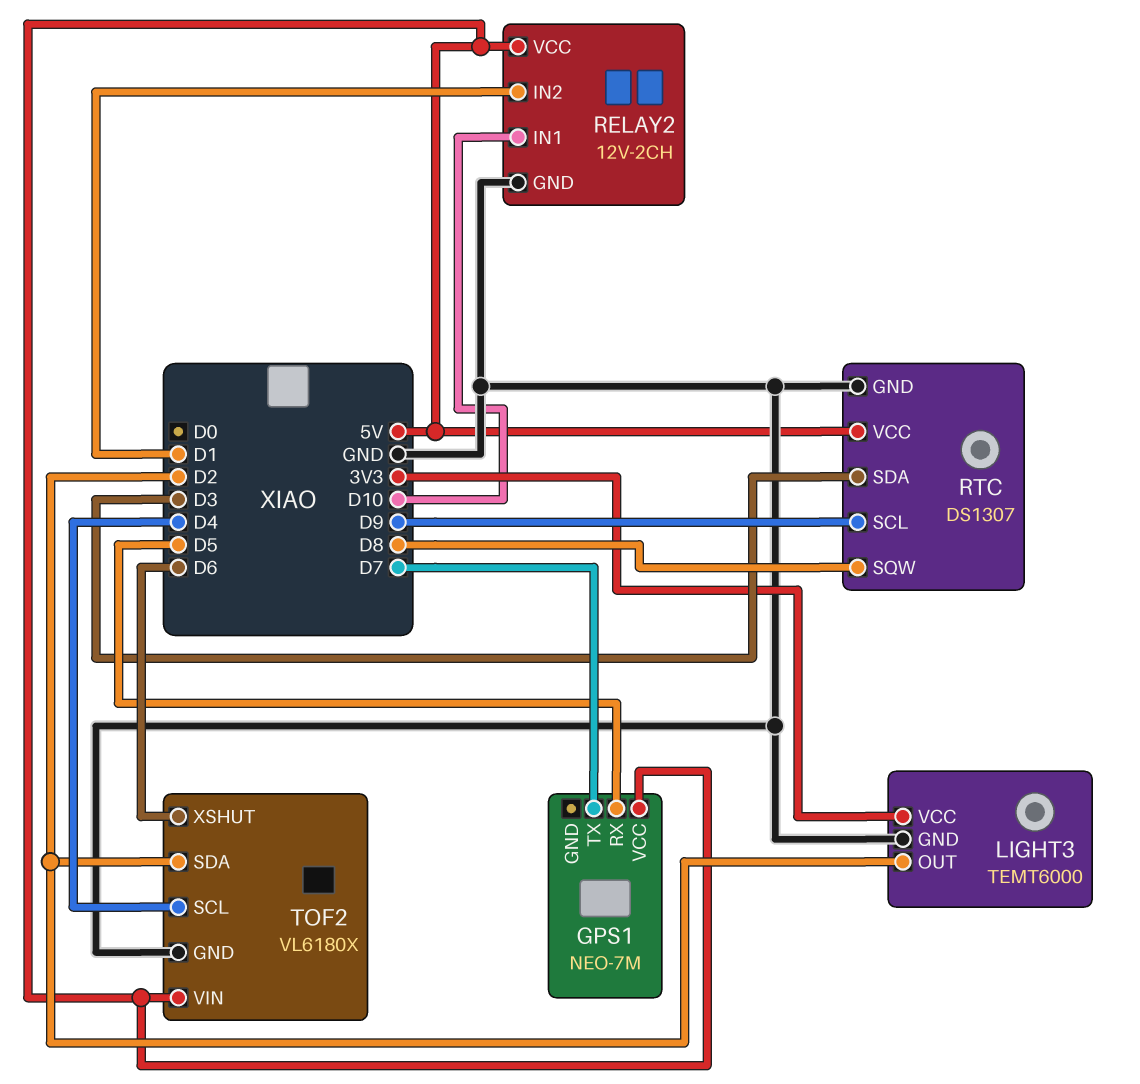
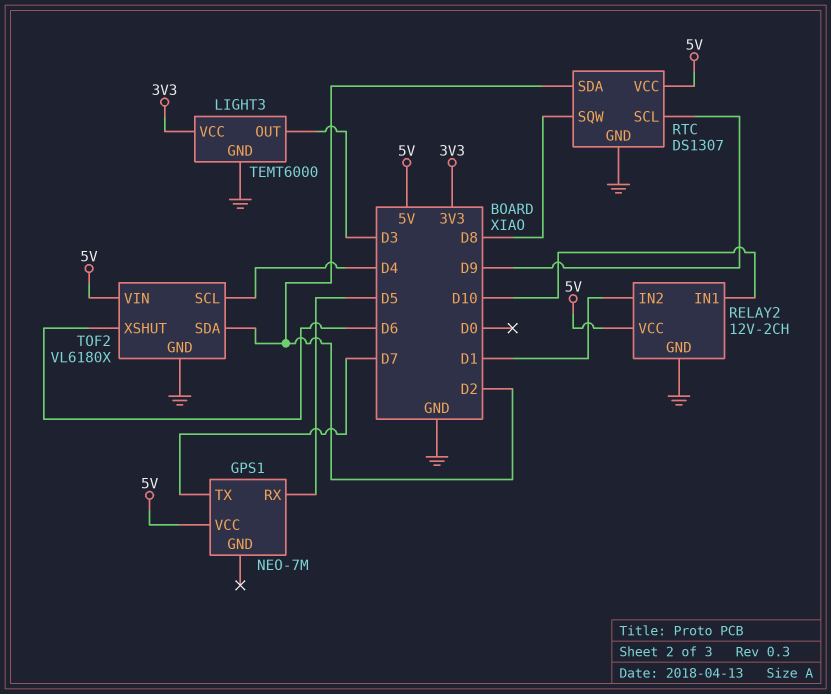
LIGHT3 pin OUT: D2 -> D3
RTC pin SDA: D3 -> D2

